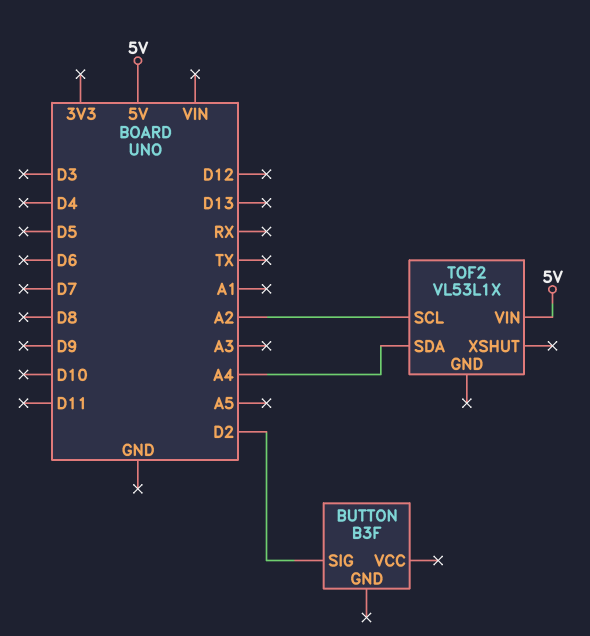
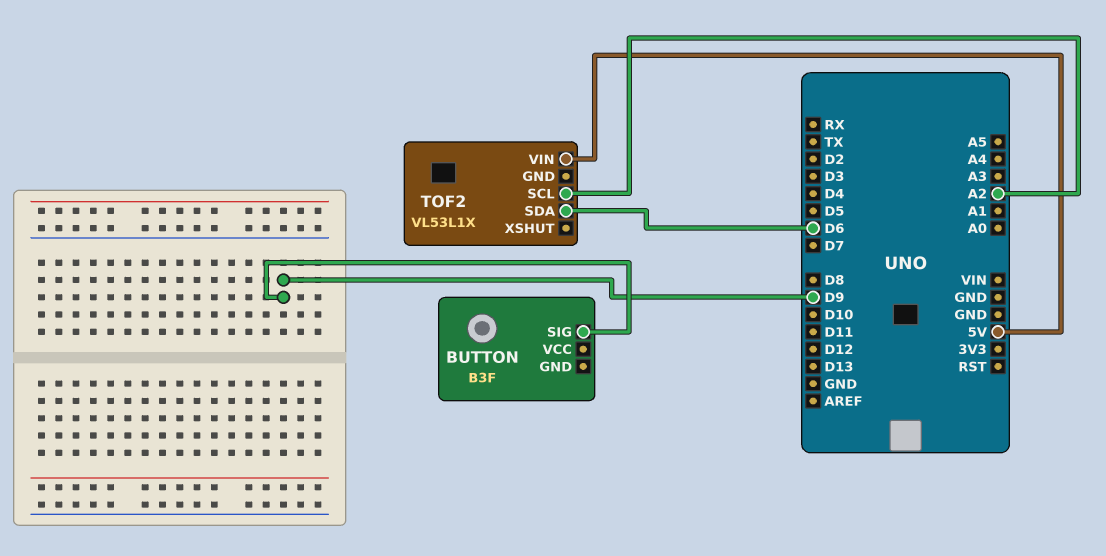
BUTTON pin SIG: D2 -> D9
TOF2 pin SDA: A4 -> D6

